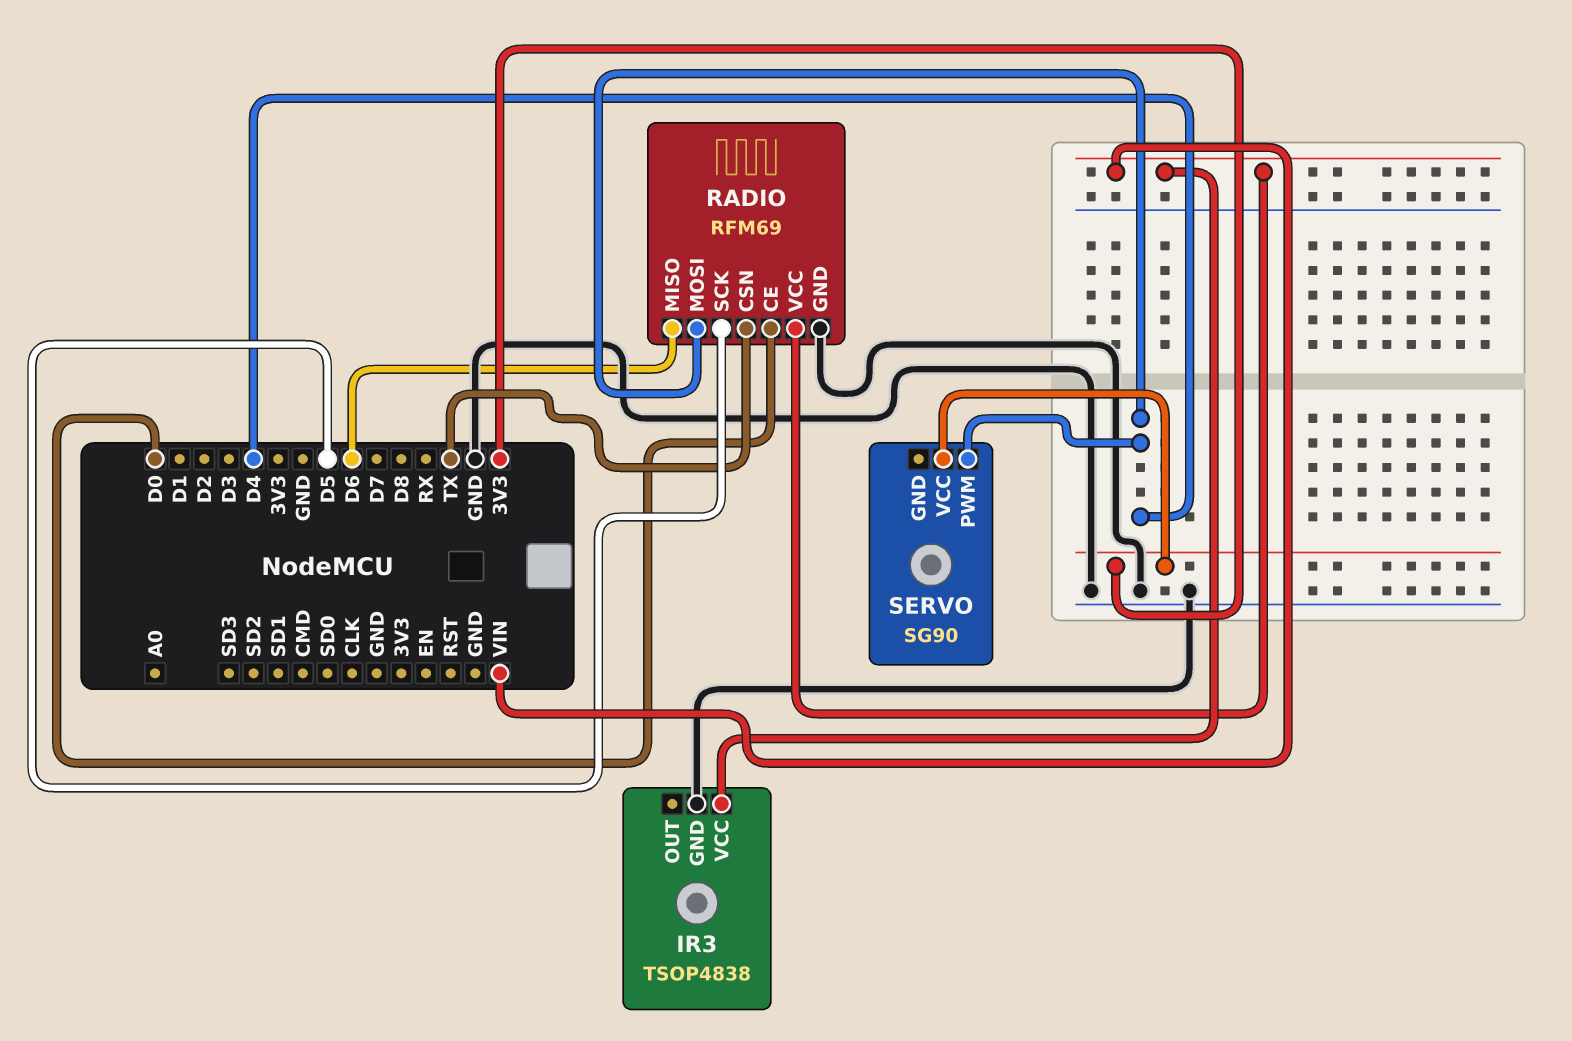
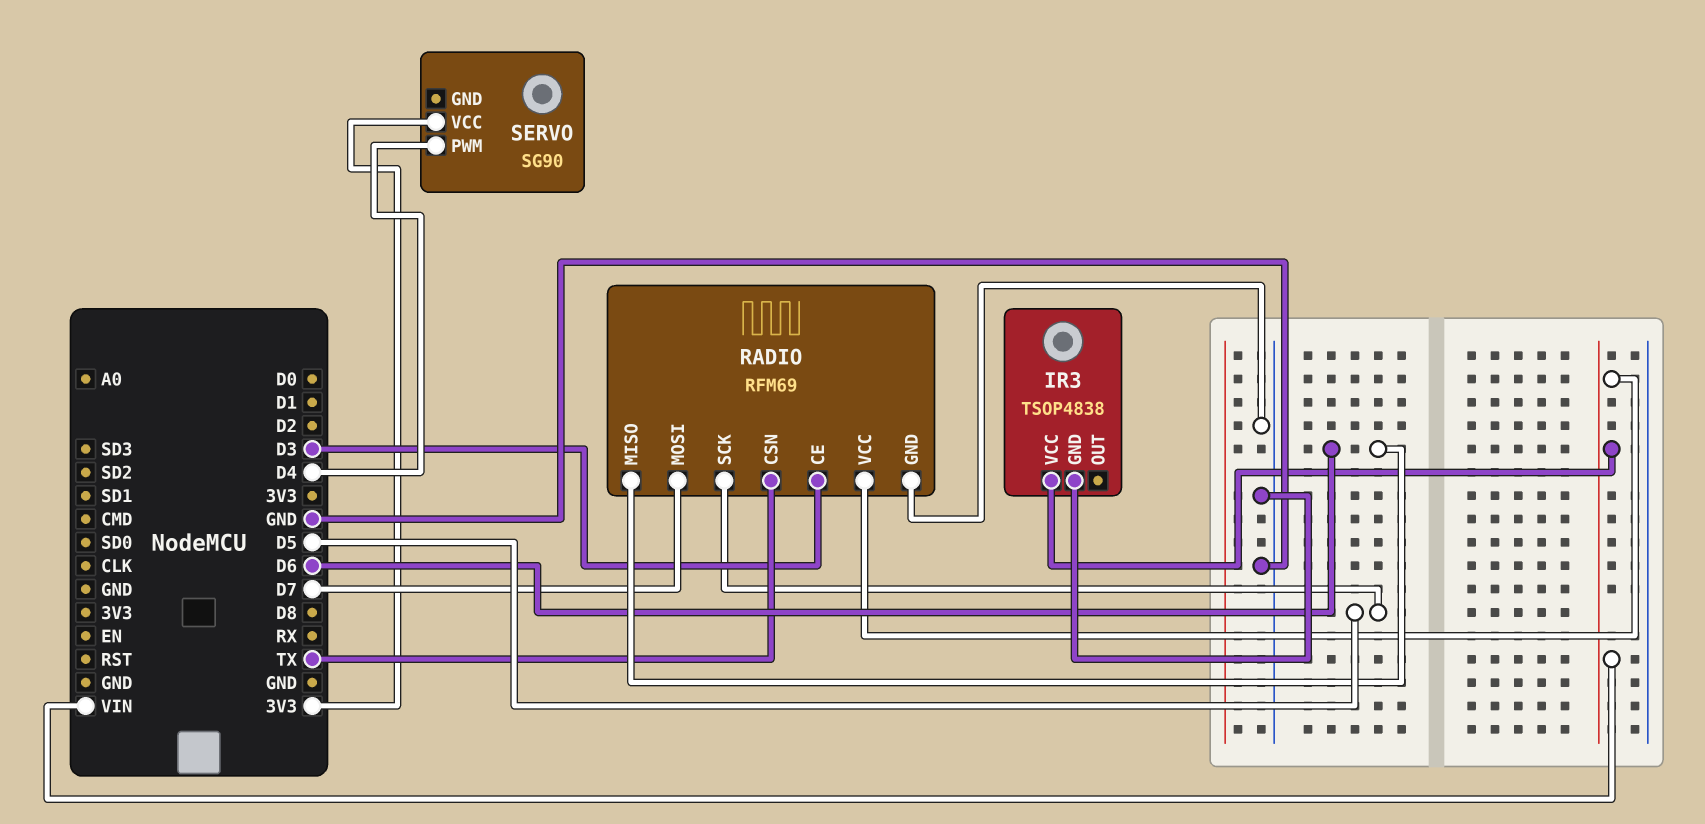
RADIO pin CE: D0 -> D3
RADIO pin MOSI: D4 -> D7

